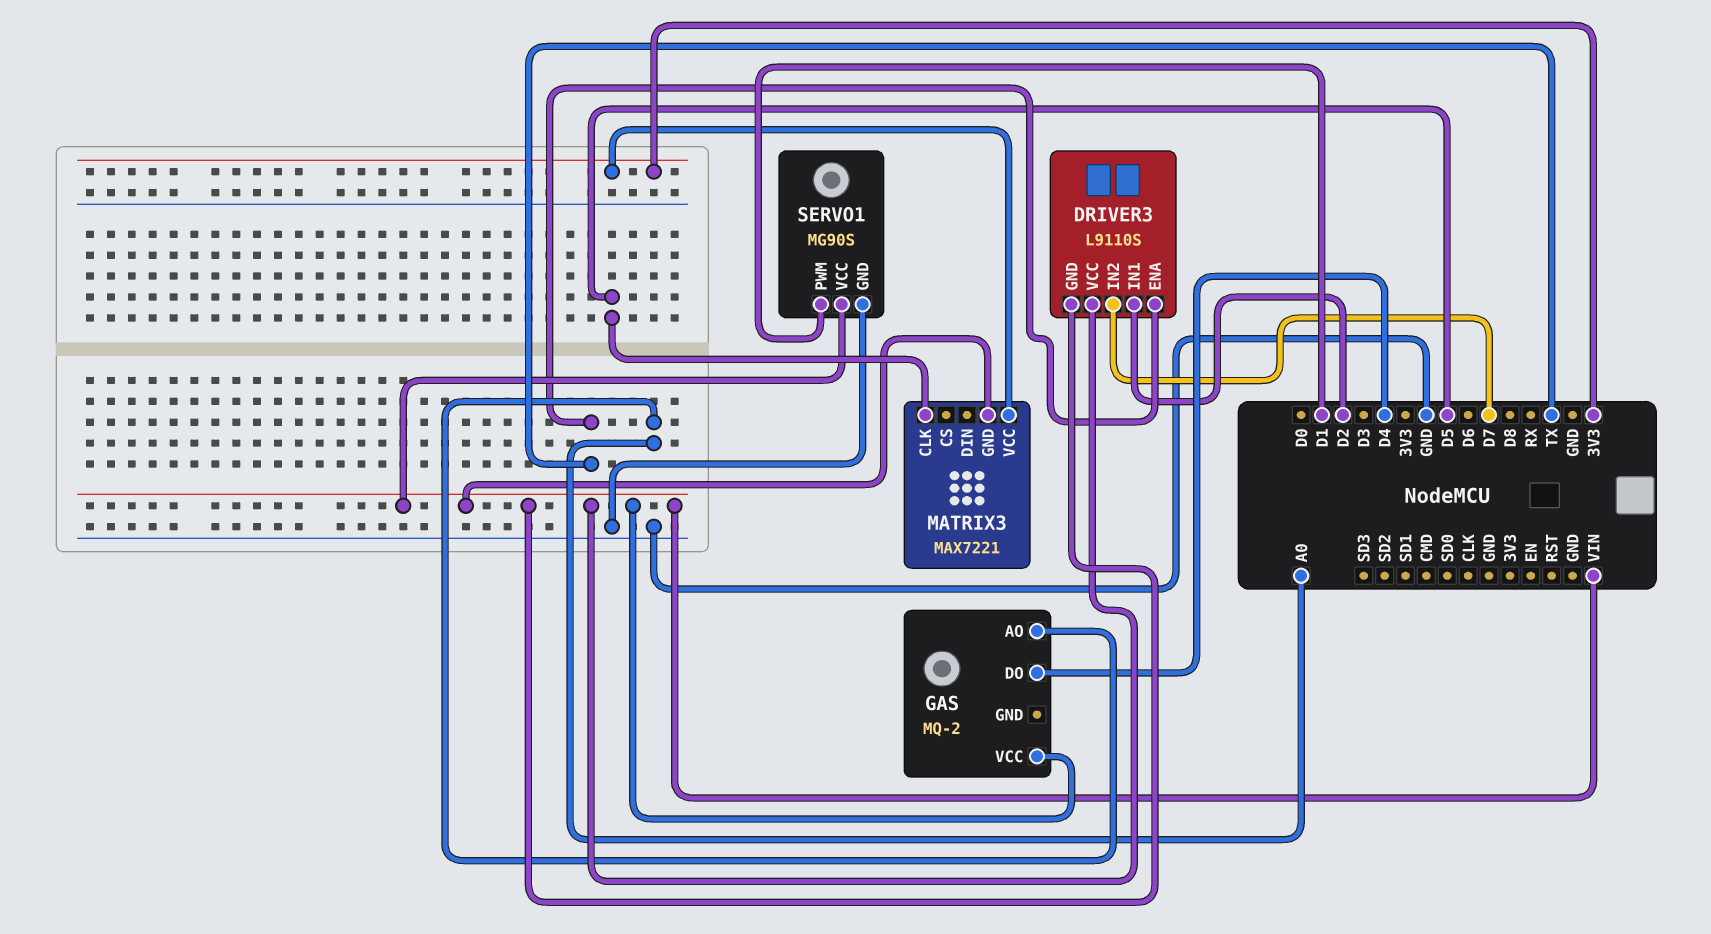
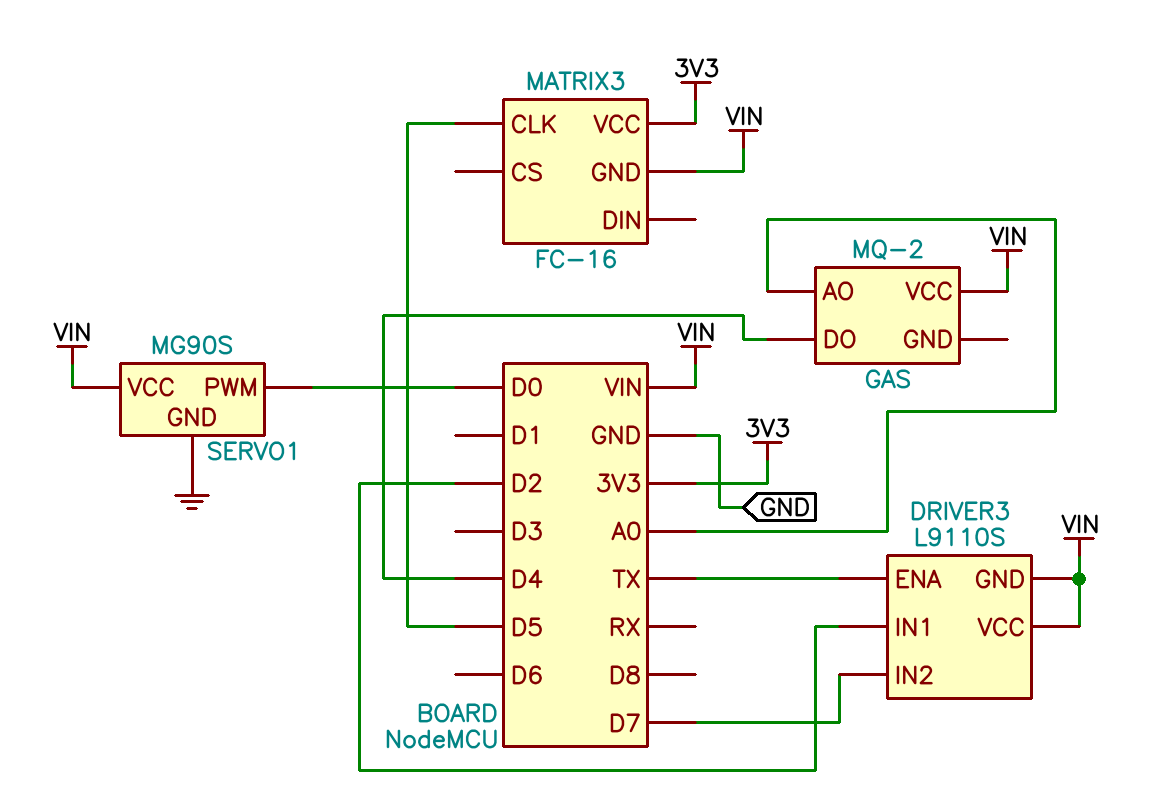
MATRIX3: MAX7221 -> FC-16
SERVO1 pin PWM: D1 -> D0

